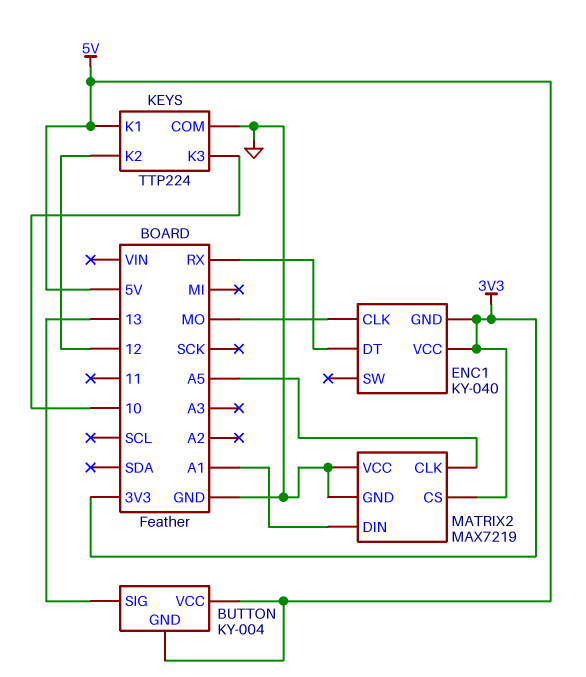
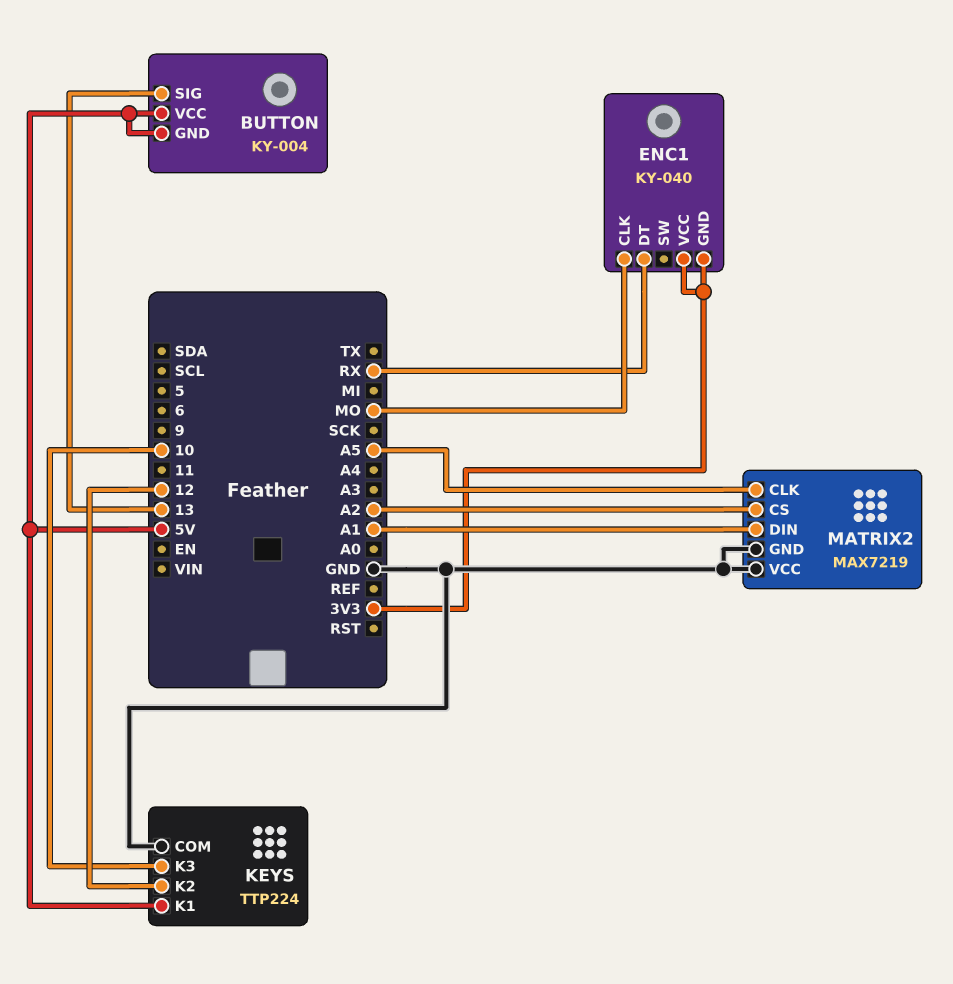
MATRIX2 pin CS: 3V3 -> A2

